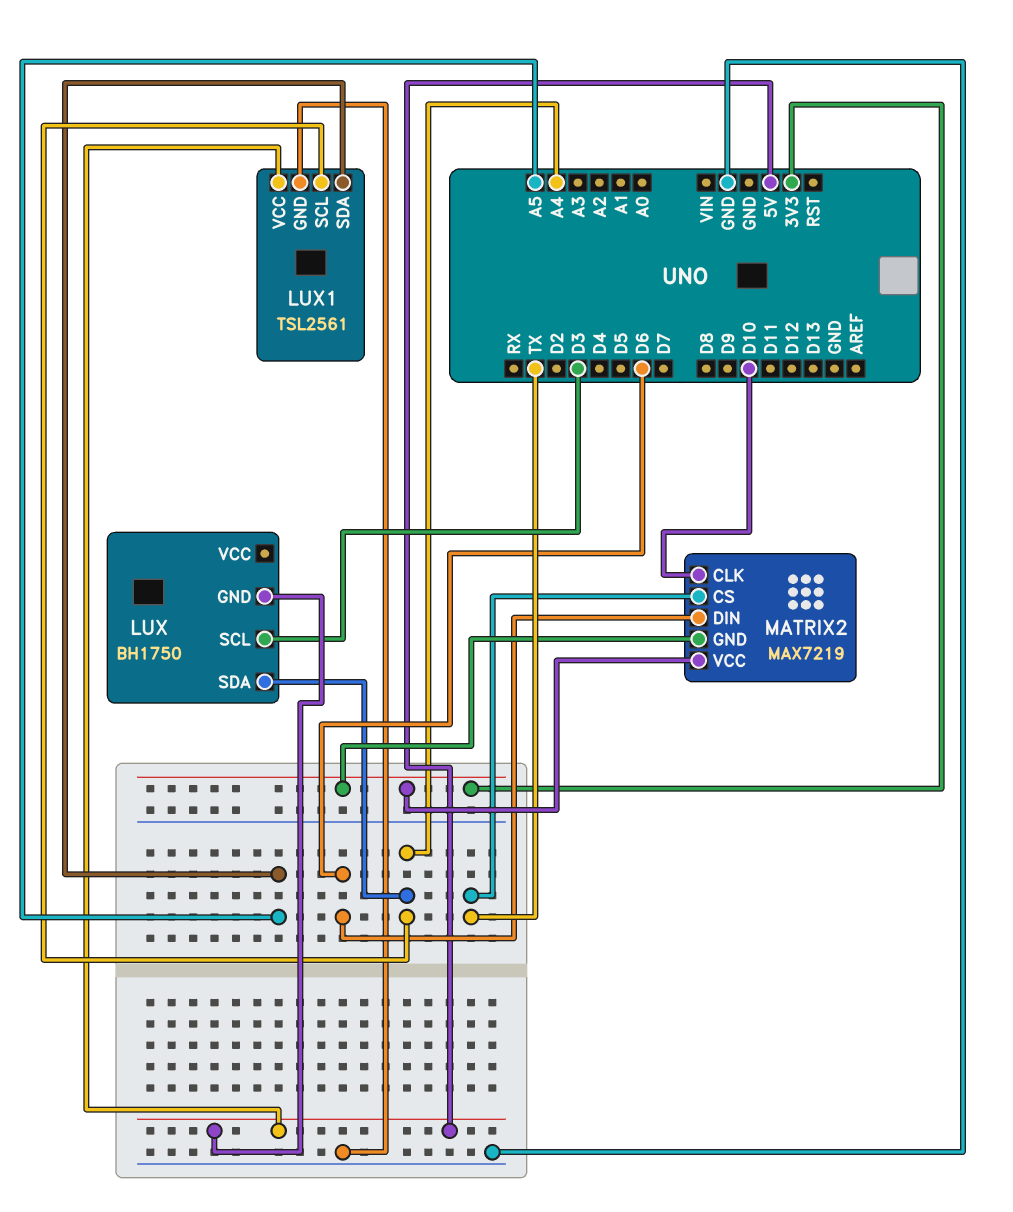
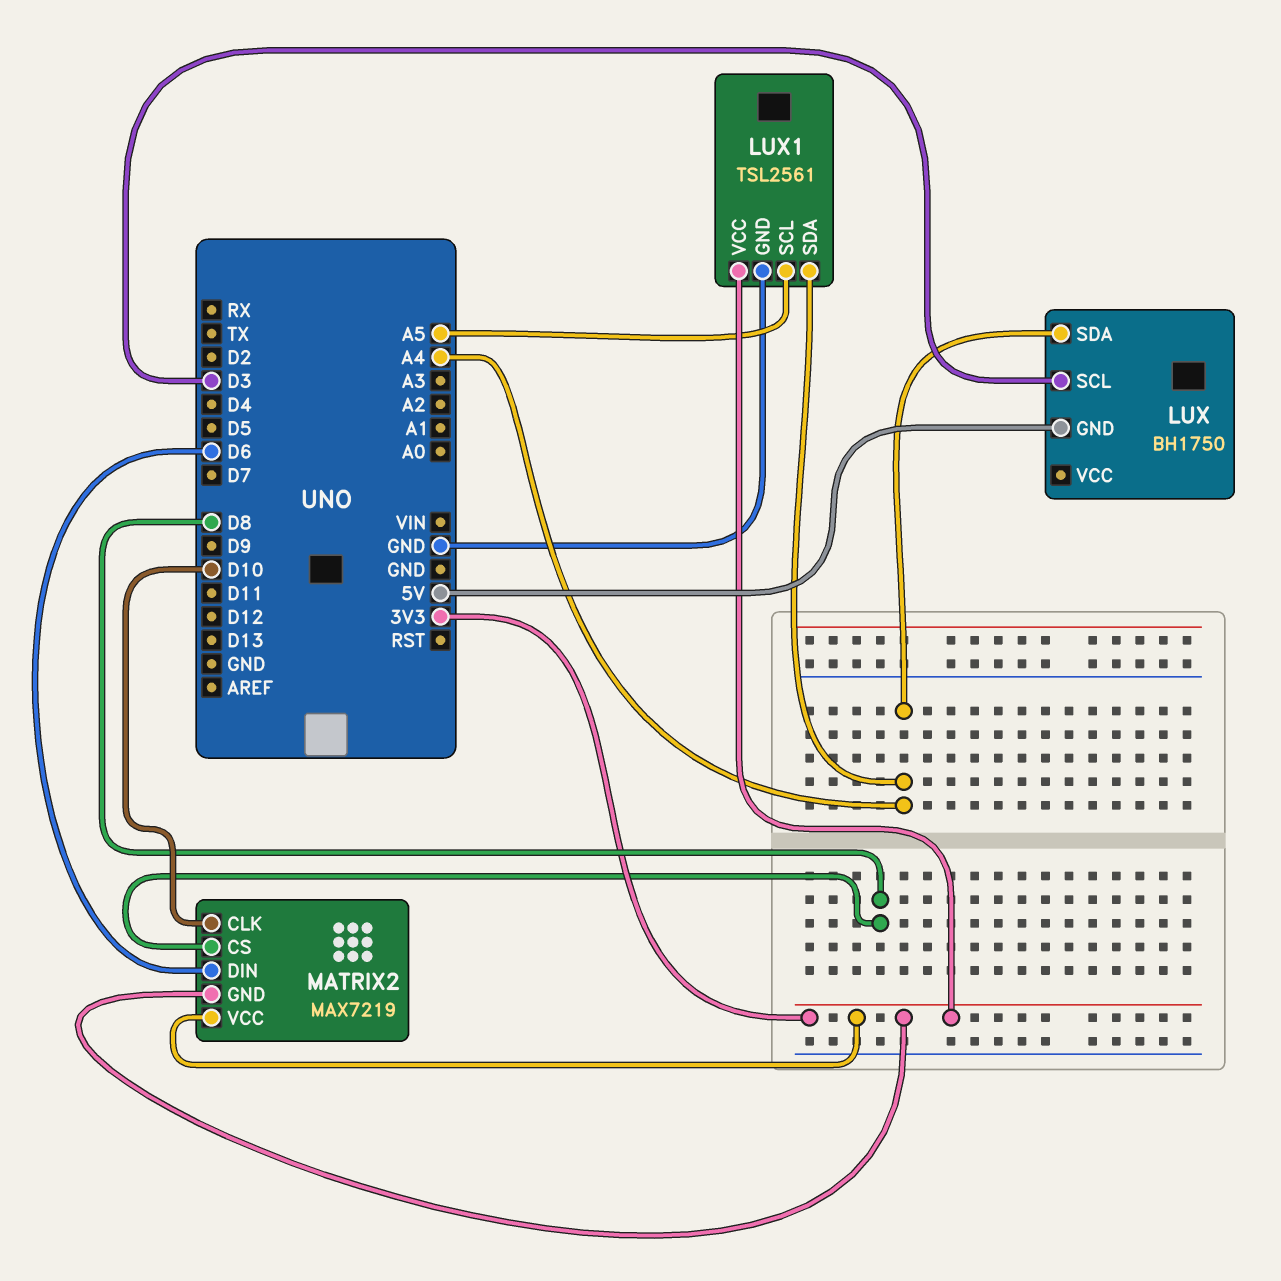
LUX1 pin SCL: A4 -> A5
LUX1 pin SDA: A5 -> A4
LUX1 pin VCC: 5V -> 3V3
MATRIX2 pin CS: TX -> D8

